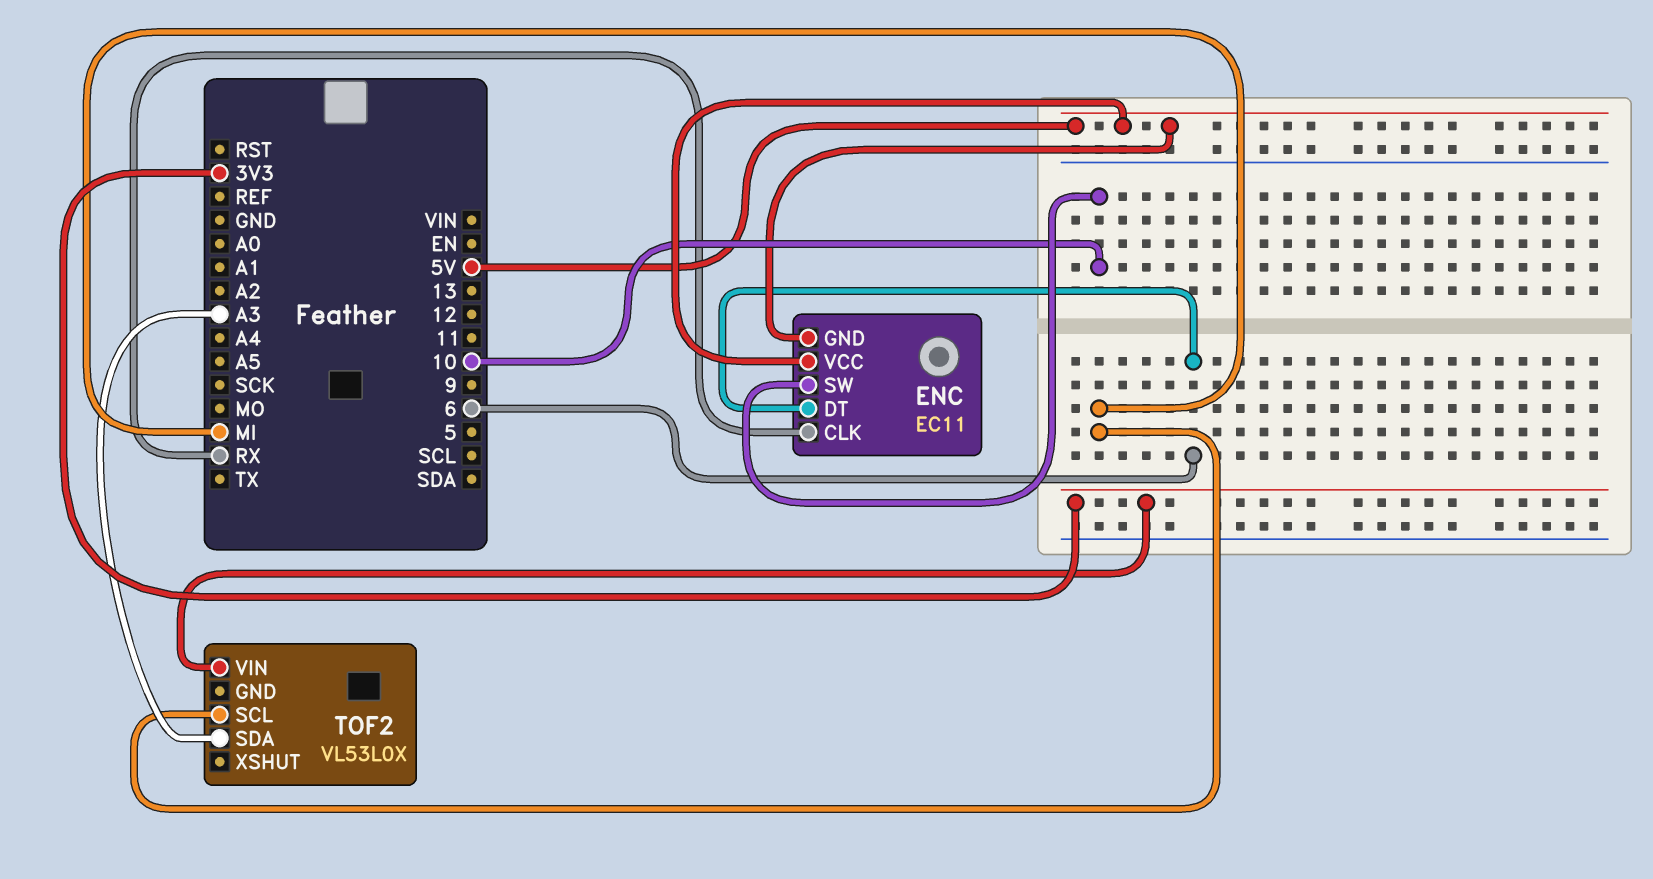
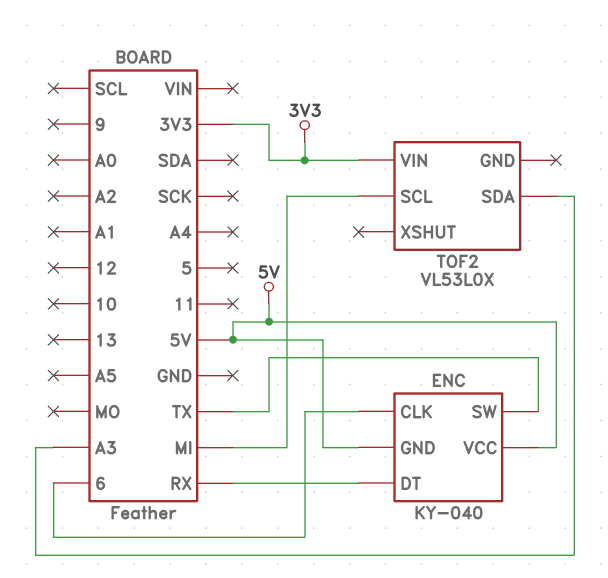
ENC: EC11 -> KY-040
ENC pin CLK: RX -> 6
ENC pin DT: 6 -> RX
ENC pin SW: 10 -> TX

